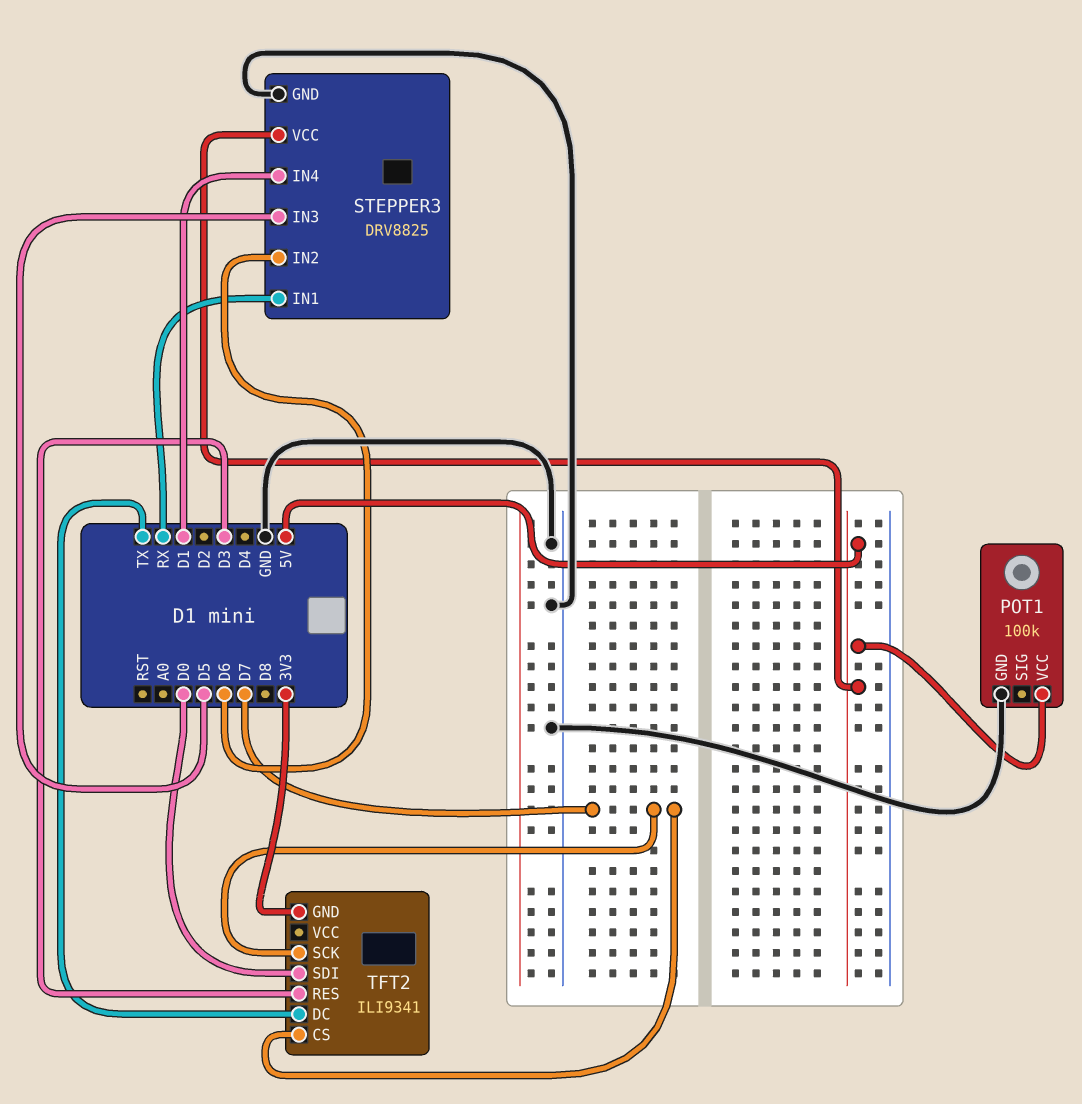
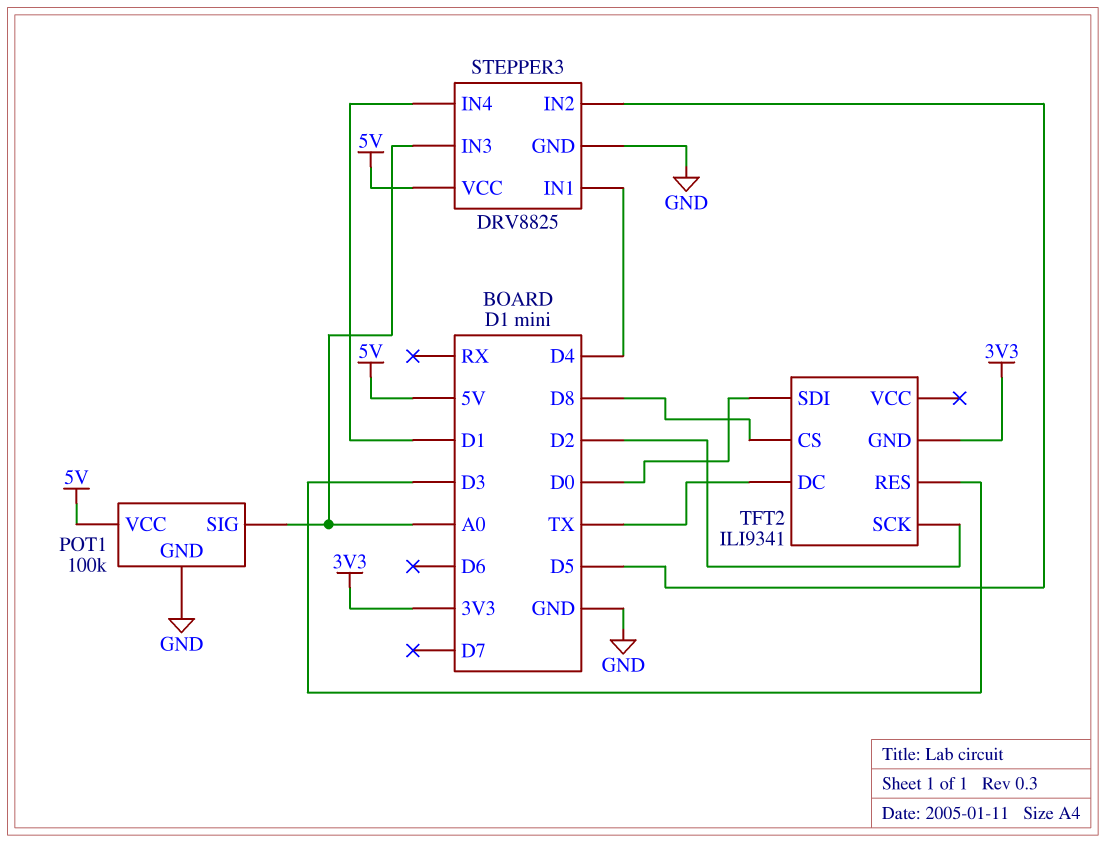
POT1 pin SIG: none -> A0
STEPPER3 pin IN1: RX -> D4
STEPPER3 pin IN2: D6 -> D5
STEPPER3 pin IN3: D5 -> A0
TFT2 pin CS: D7 -> D8
TFT2 pin SCK: D7 -> D2

